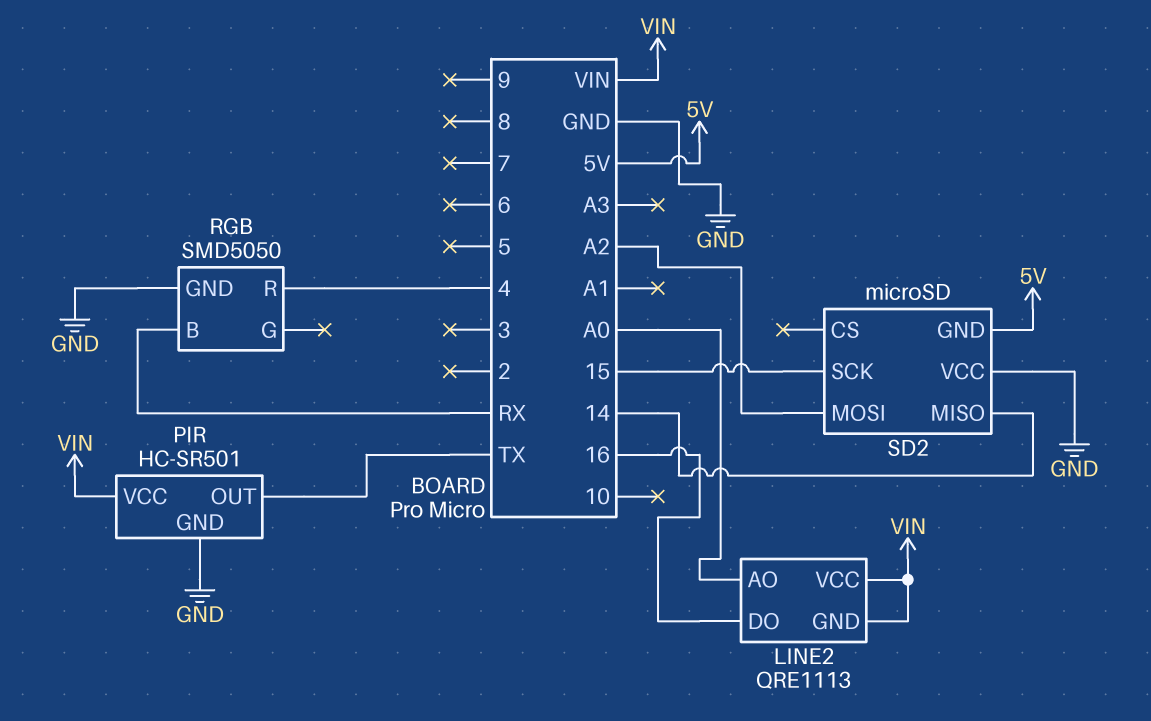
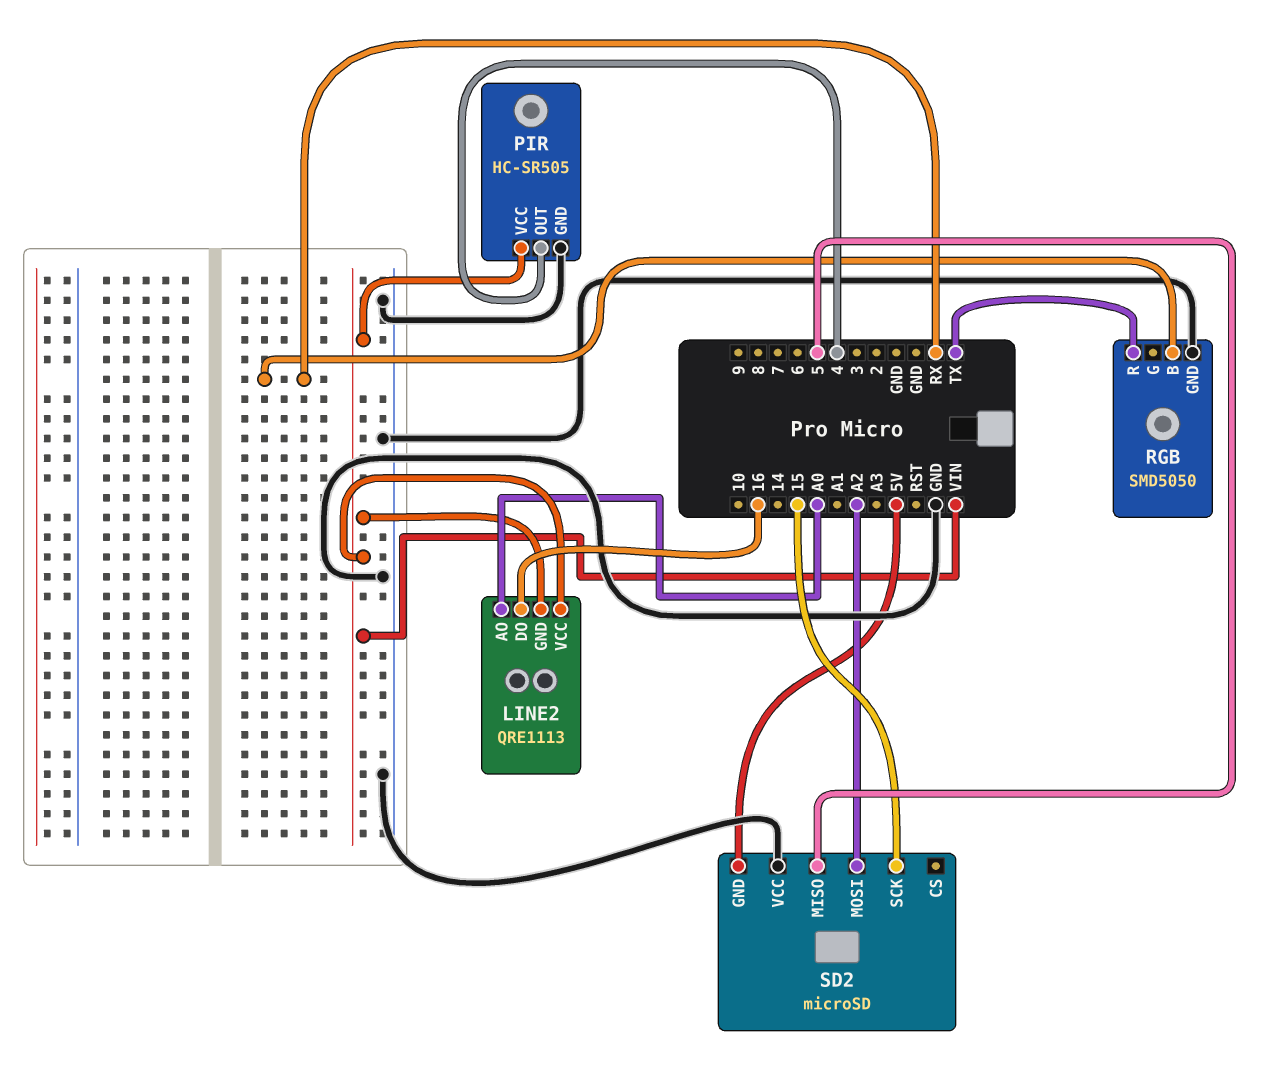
PIR: HC-SR501 -> HC-SR505
PIR pin OUT: TX -> 4
RGB pin R: 4 -> TX
SD2 pin MISO: 14 -> 5

